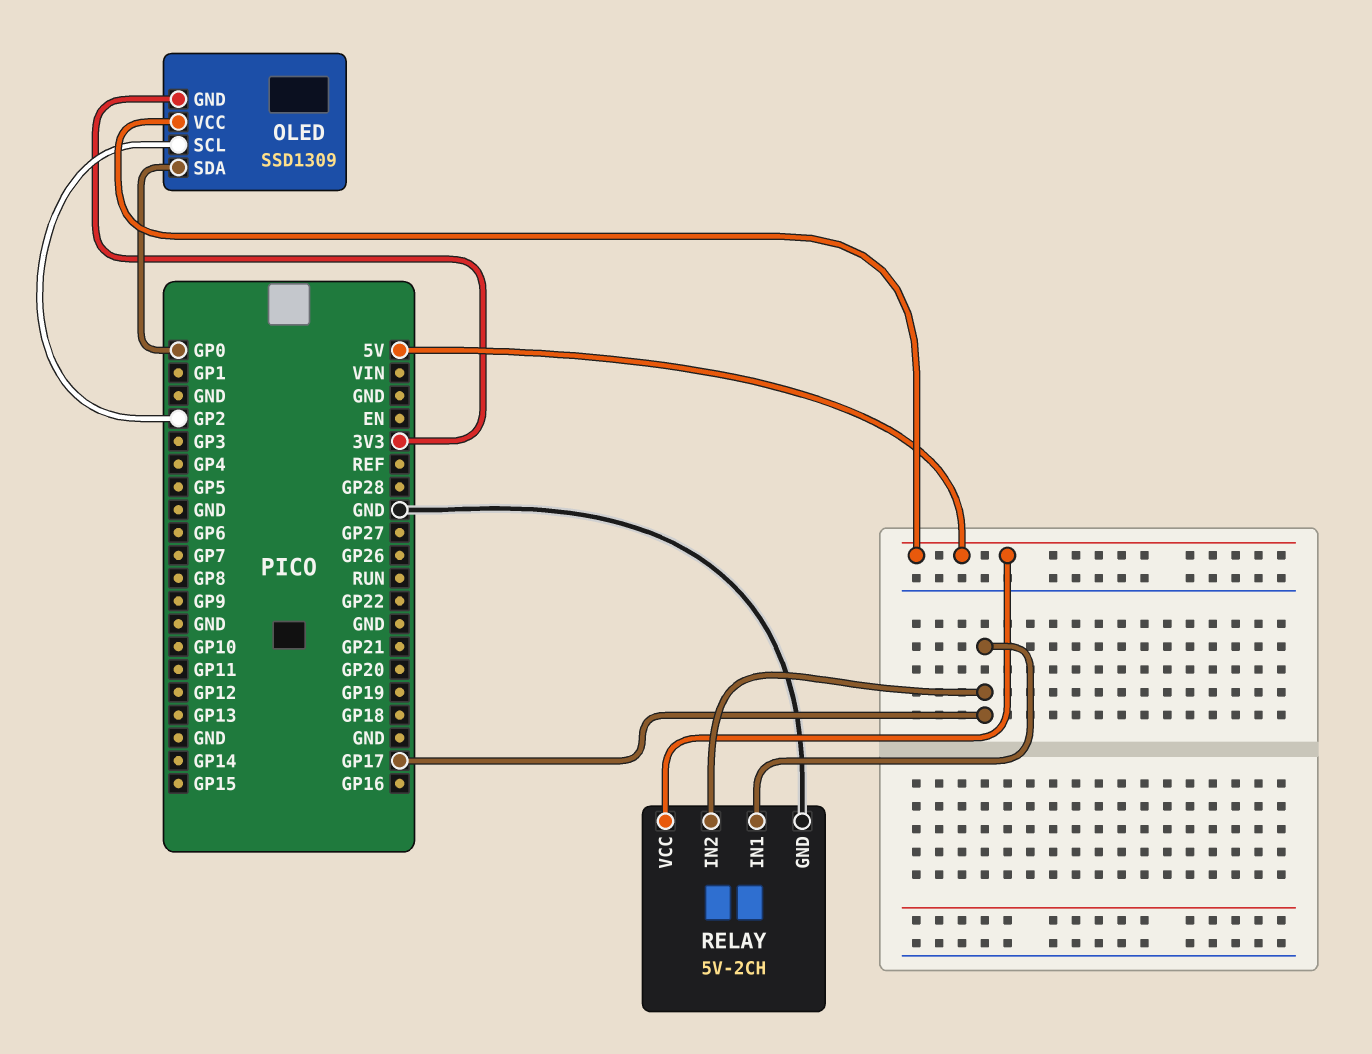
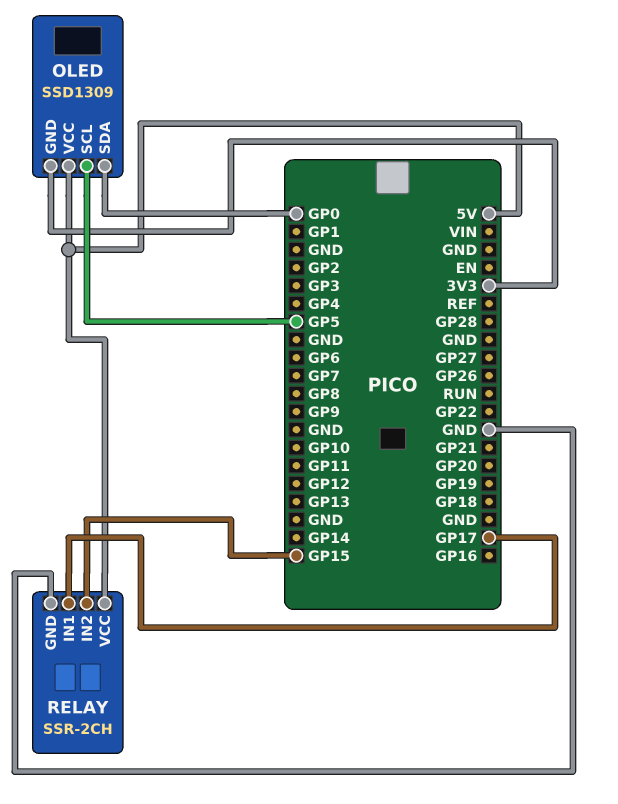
OLED pin SCL: GP2 -> GP5
RELAY: 5V-2CH -> SSR-2CH
RELAY pin IN2: GP17 -> GP15

